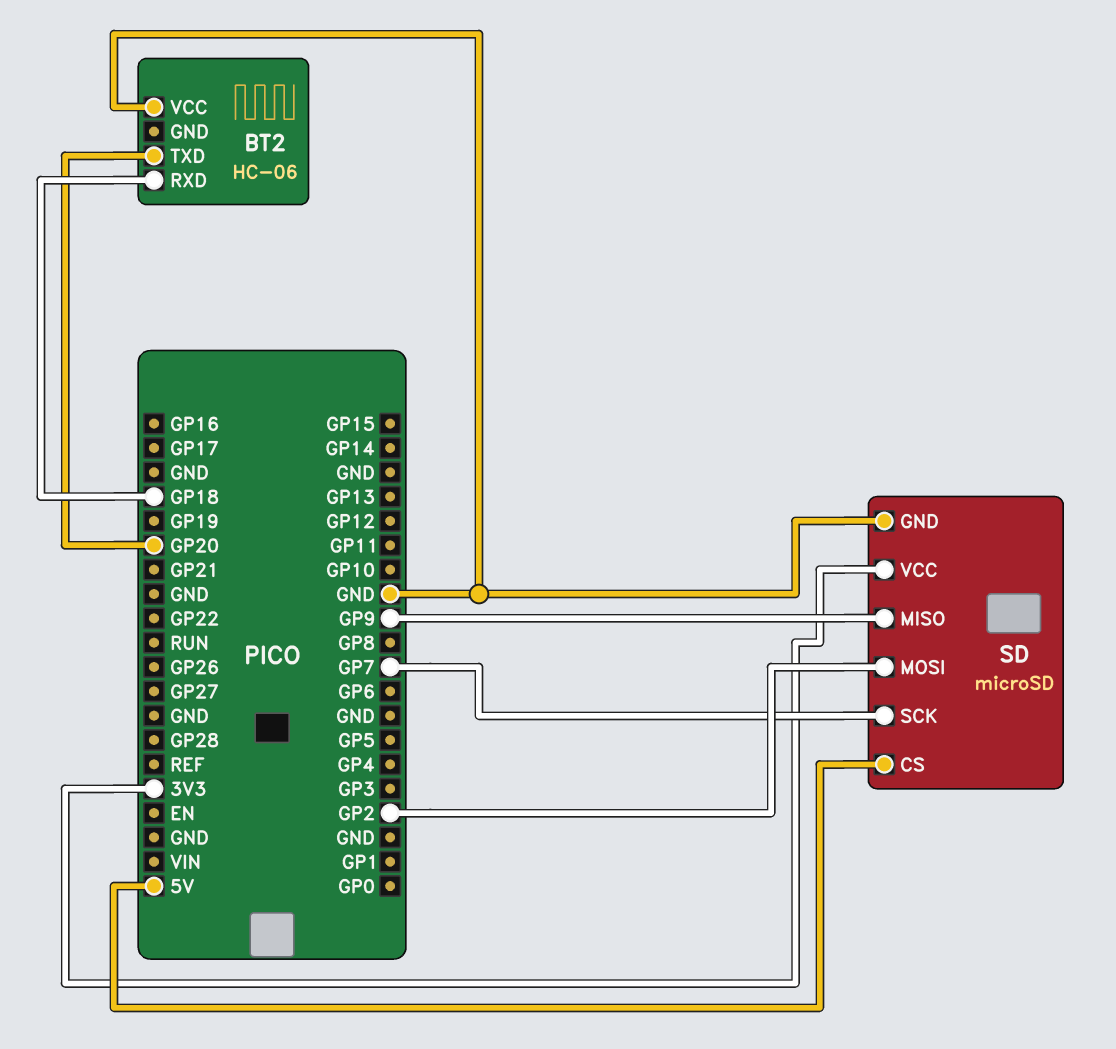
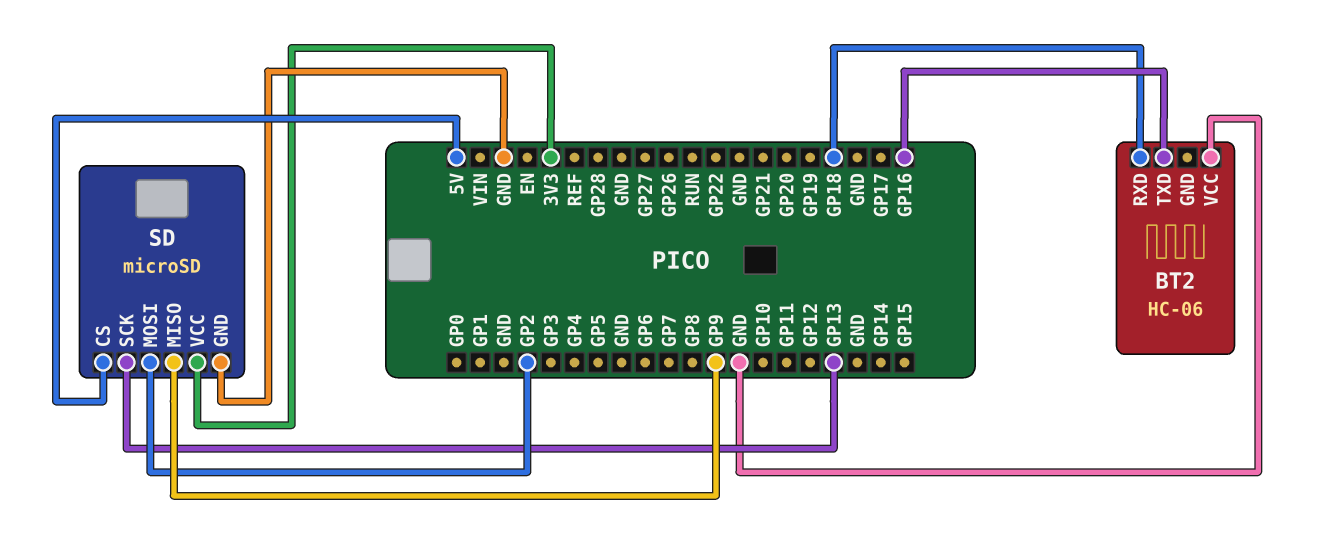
BT2 pin TXD: GP20 -> GP16
SD pin SCK: GP7 -> GP13

